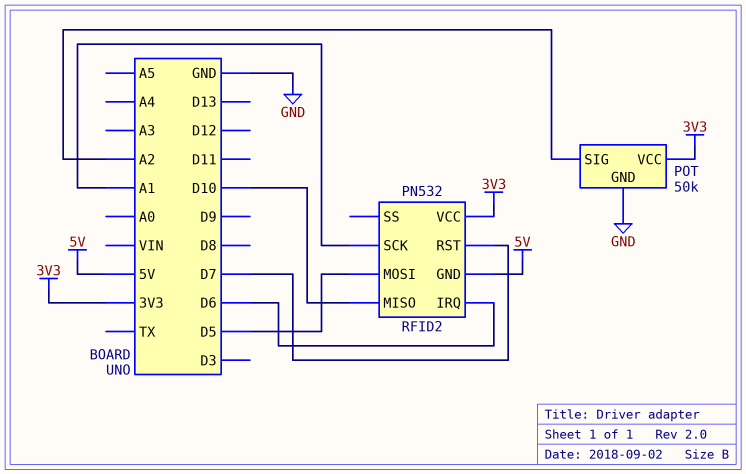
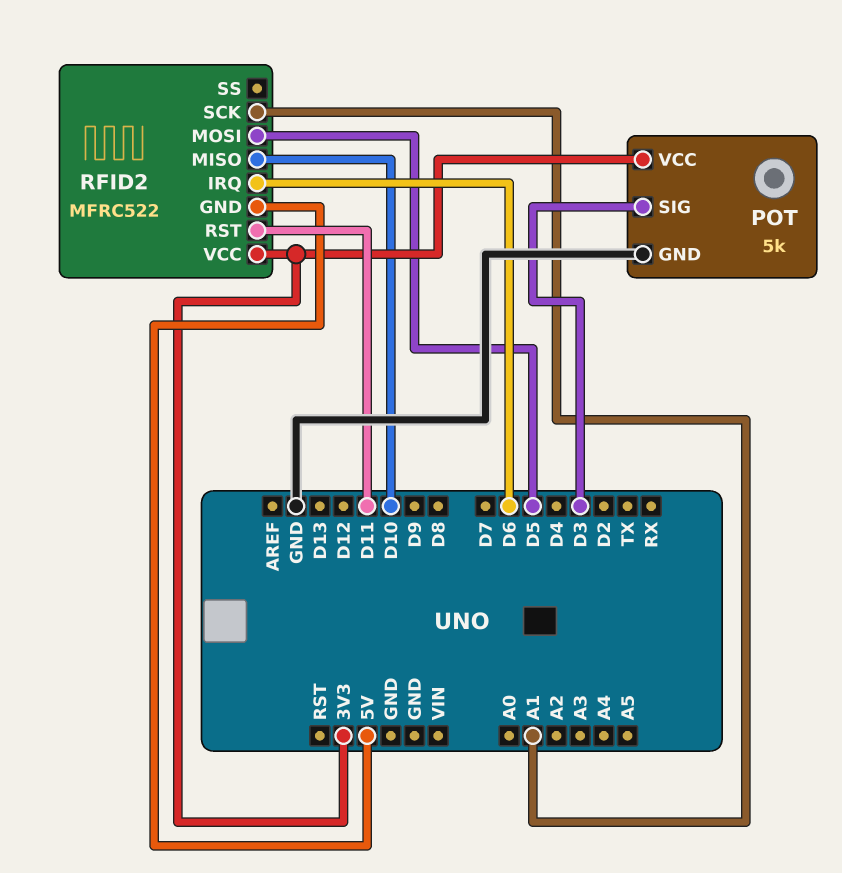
POT: 50k -> 5k
POT pin SIG: A2 -> D3
RFID2: PN532 -> MFRC522
RFID2 pin RST: D7 -> D11

